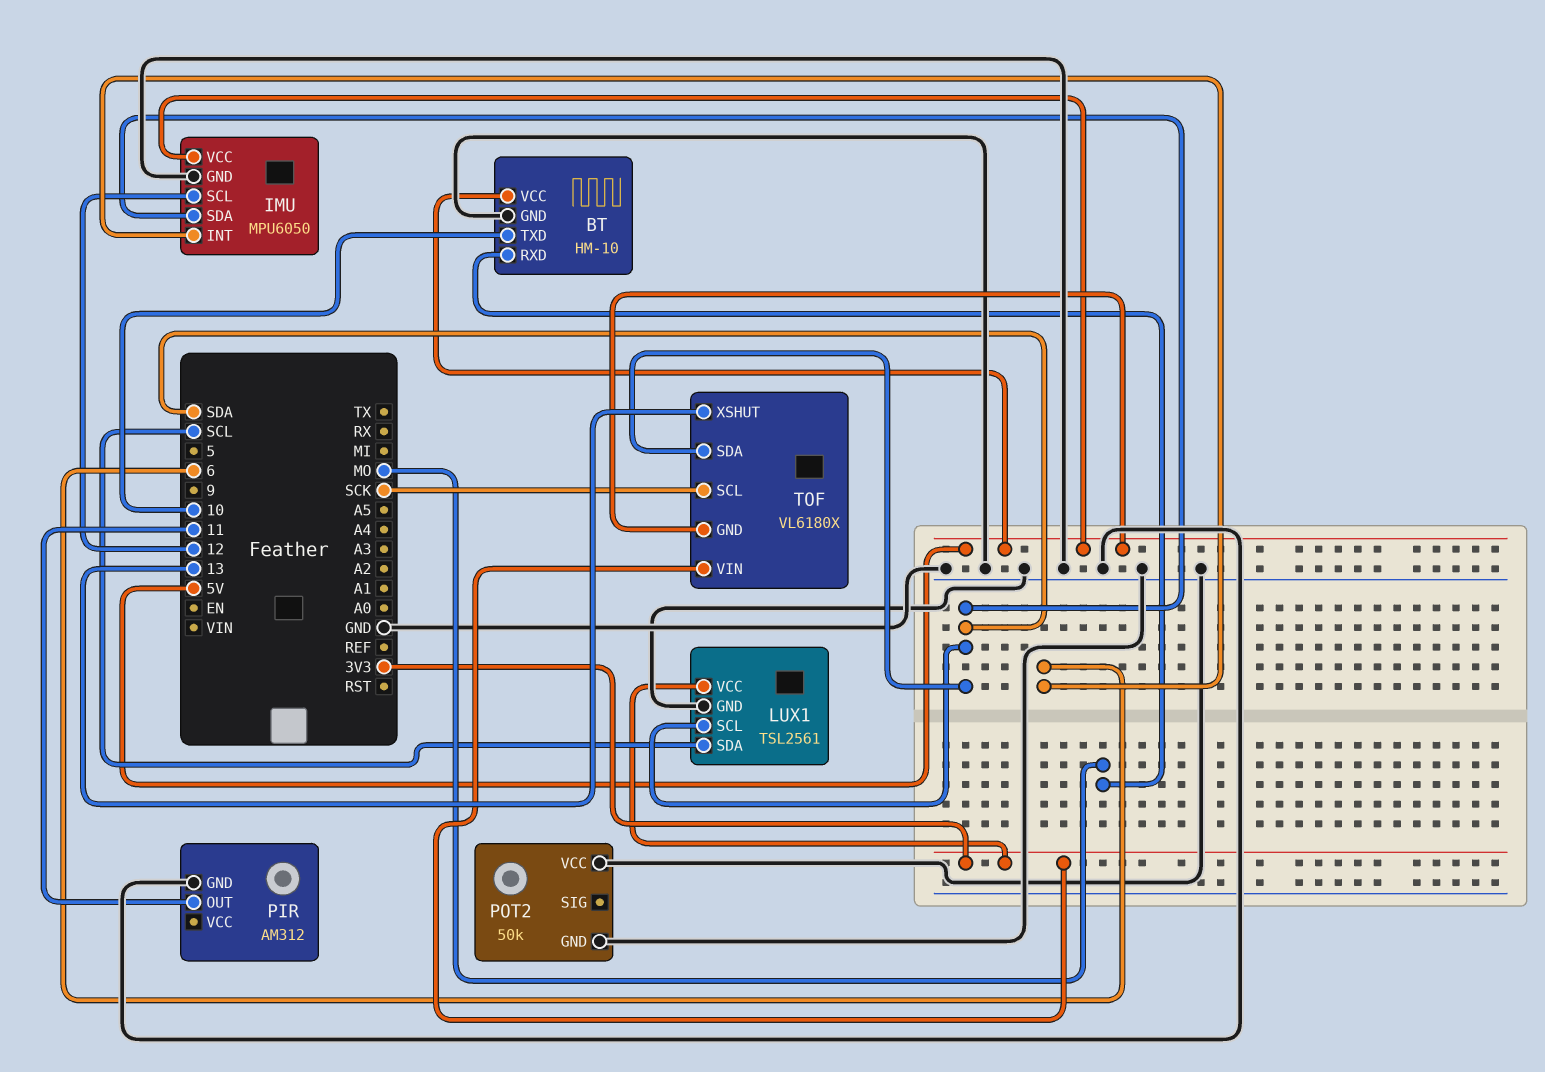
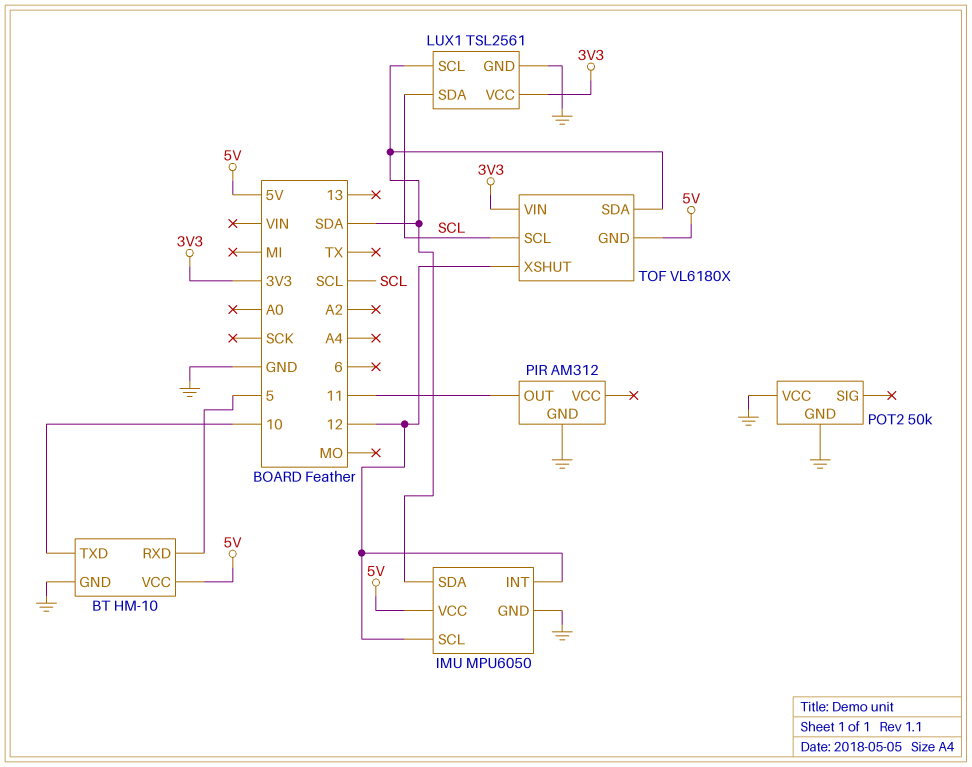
BT pin RXD: MO -> 5
IMU pin INT: 6 -> 12
TOF pin SCL: SCK -> SCL
TOF pin XSHUT: 13 -> 12

